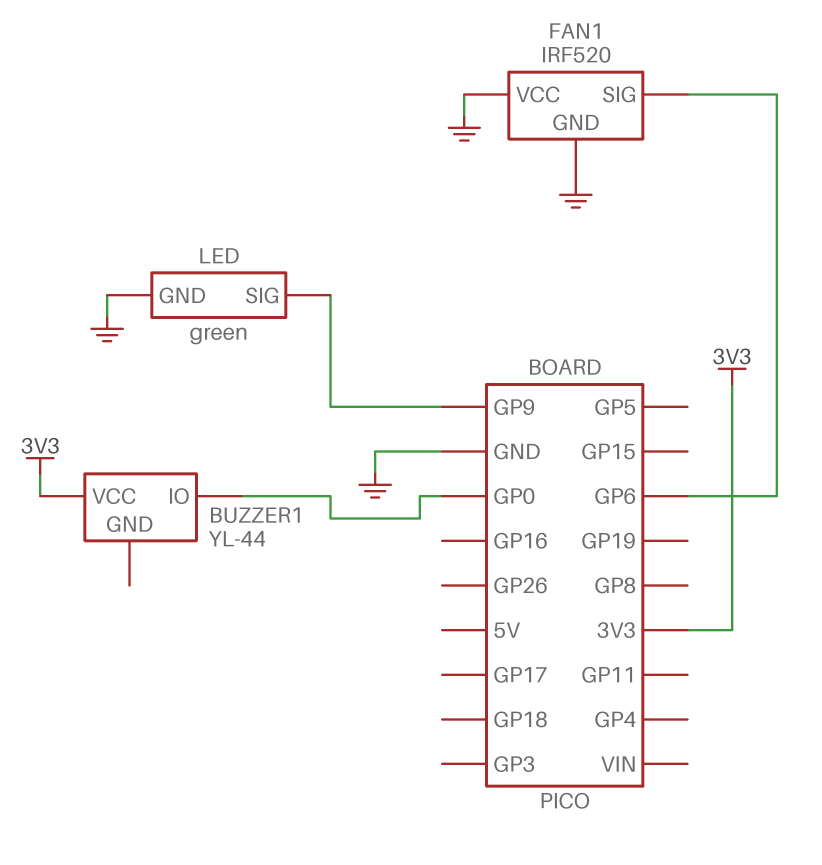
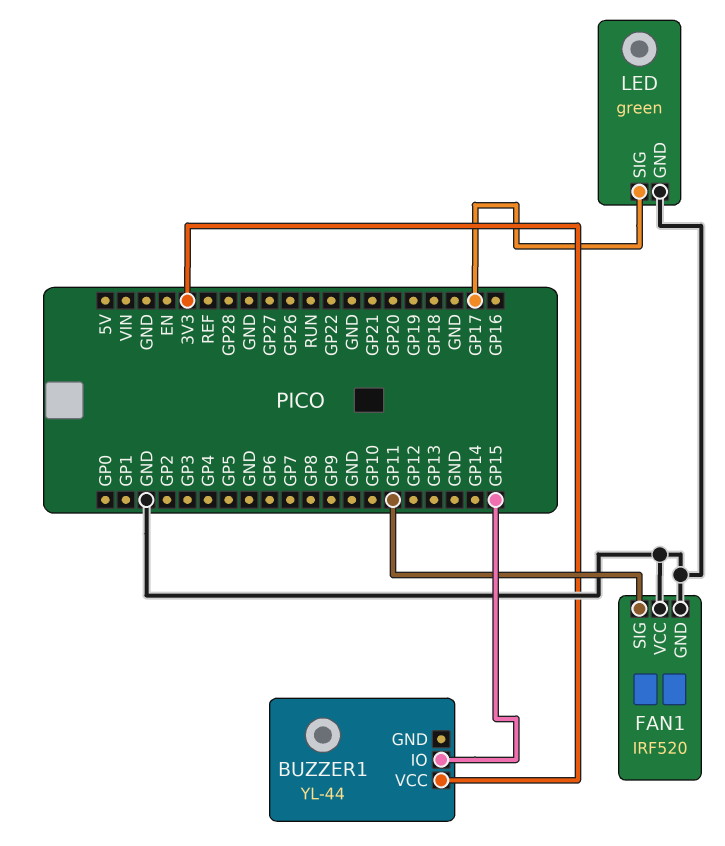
BUZZER1 pin IO: GP0 -> GP15
FAN1 pin SIG: GP6 -> GP11
LED pin SIG: GP9 -> GP17

